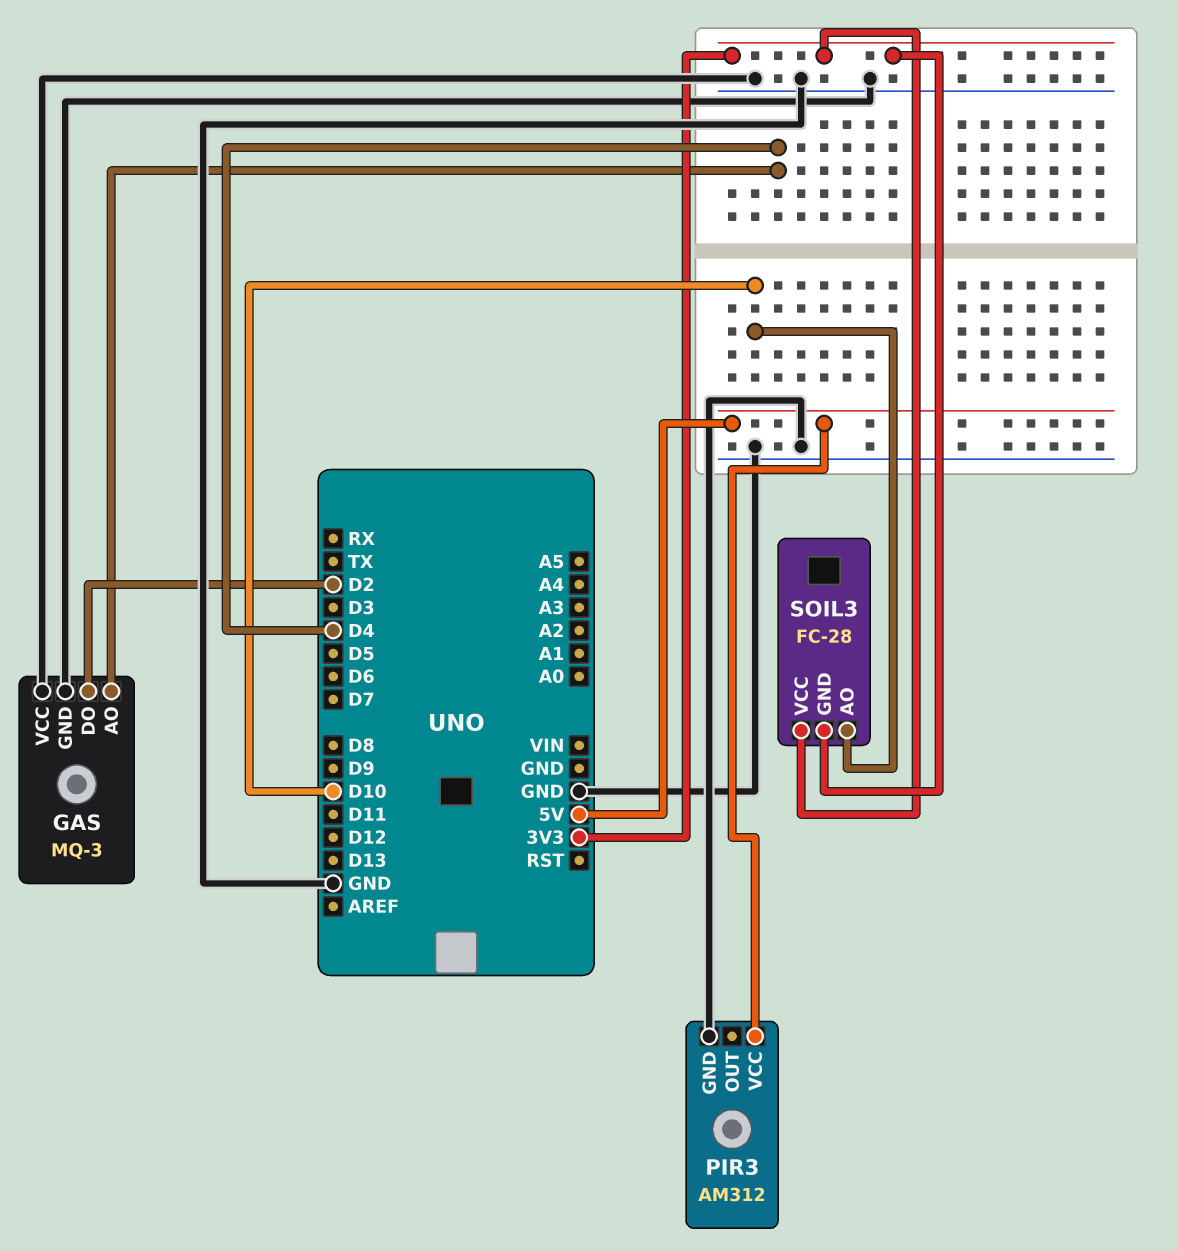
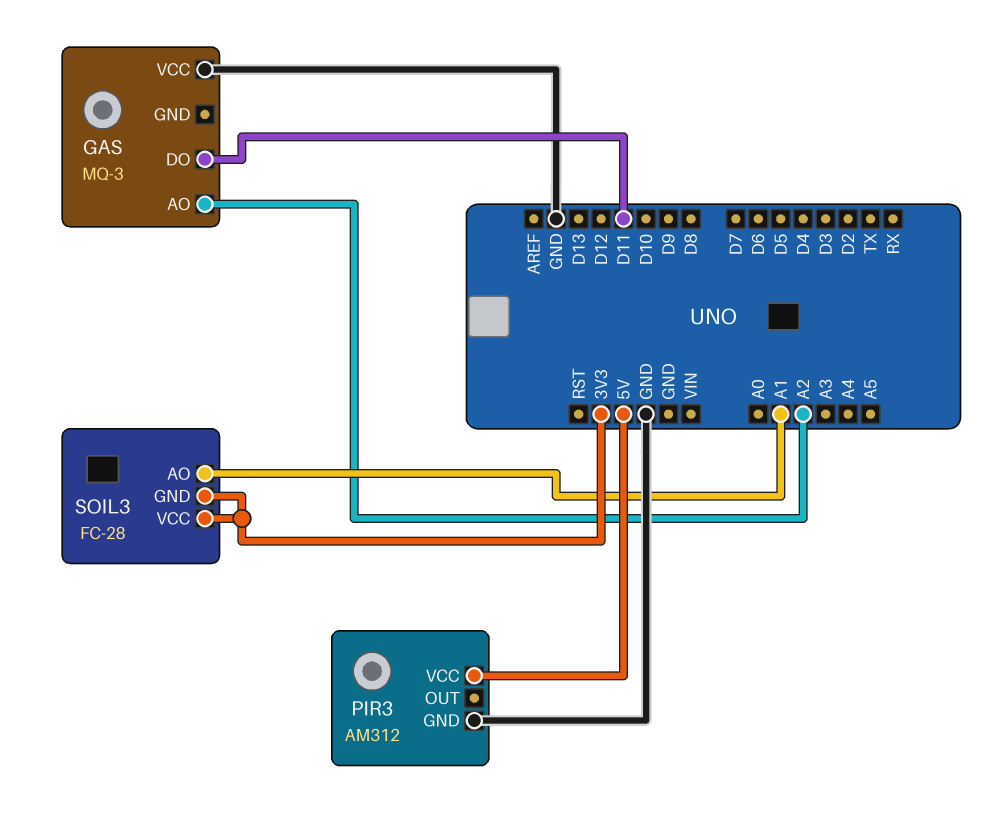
GAS pin AO: D4 -> A2
GAS pin DO: D2 -> D11
GAS pin GND: GND -> none
SOIL3 pin AO: D10 -> A1

